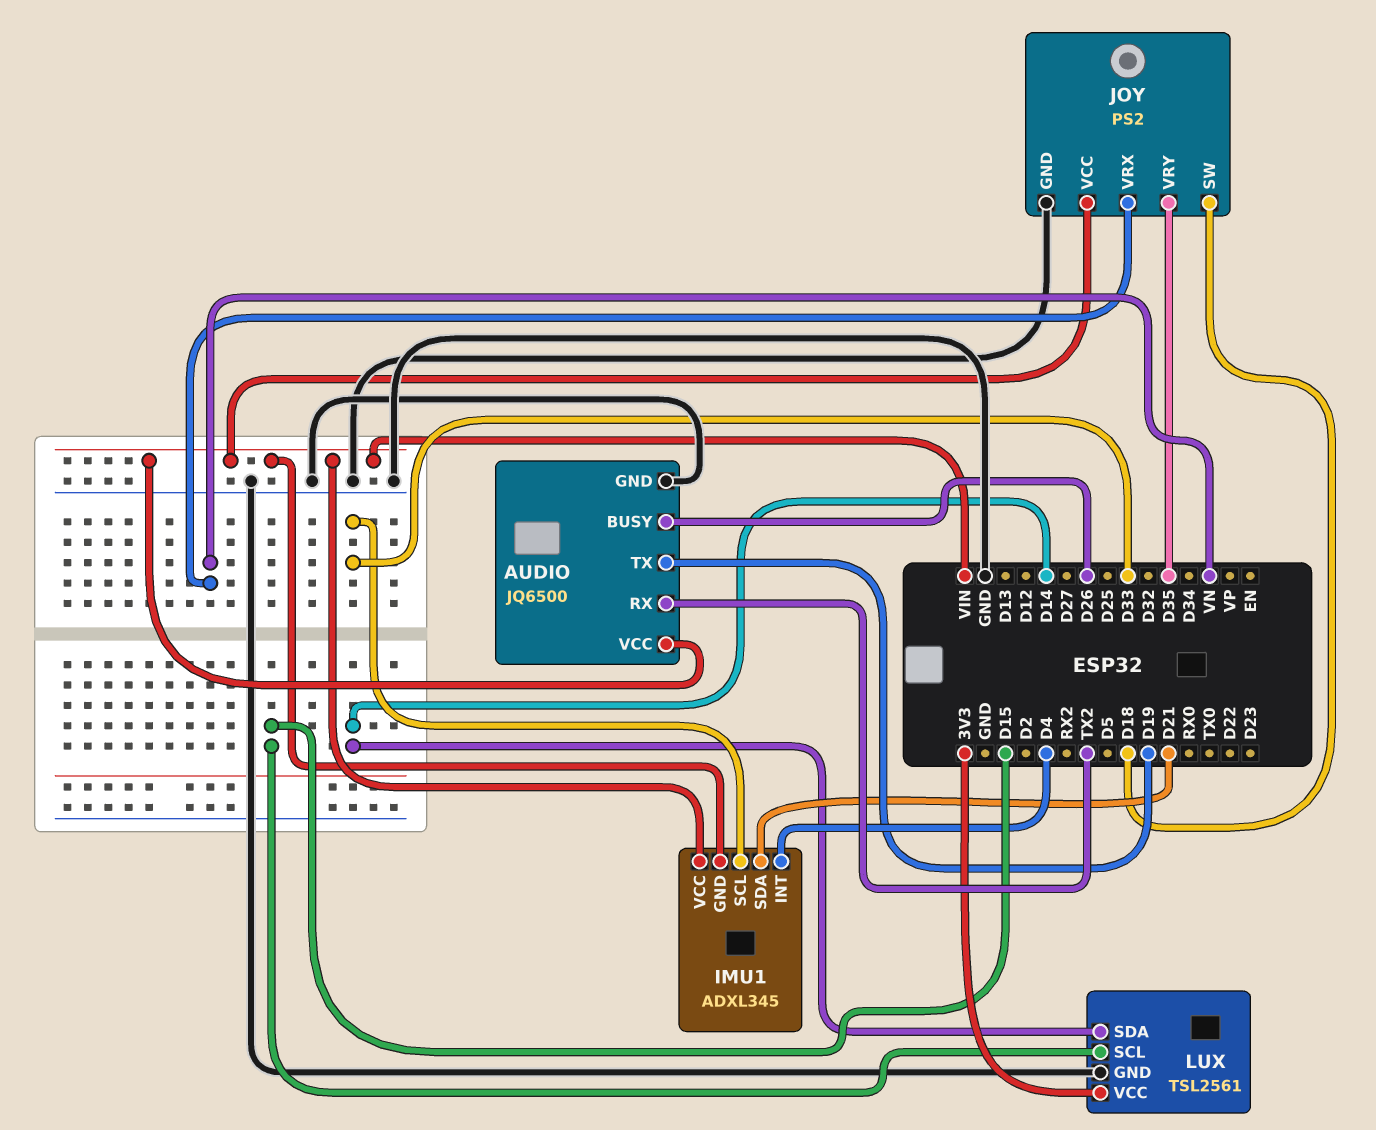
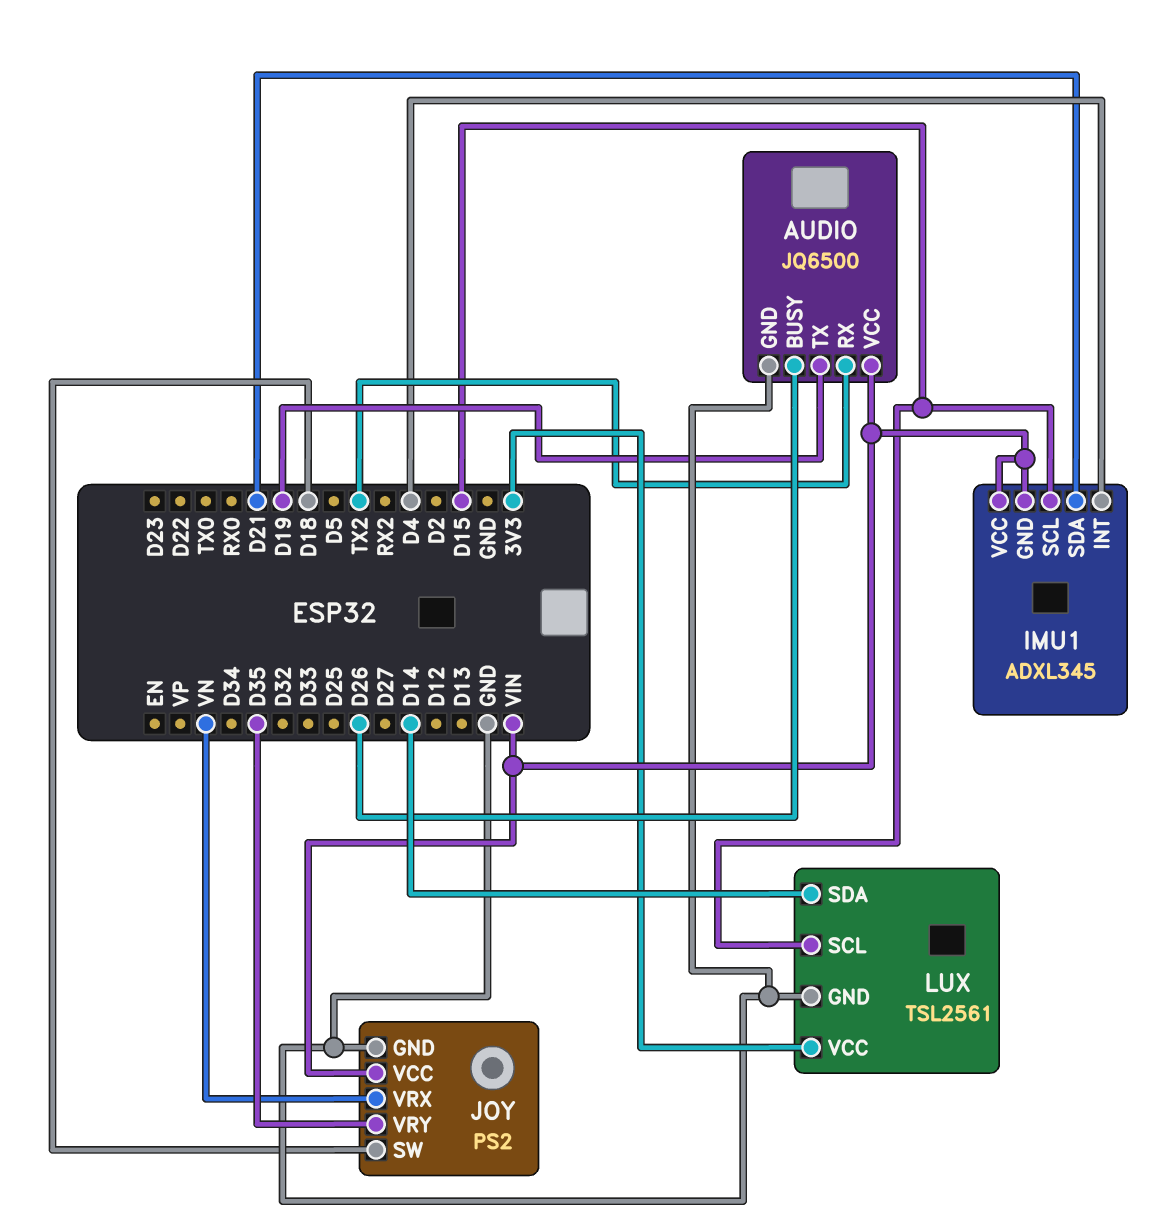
IMU1 pin SCL: D33 -> D15

